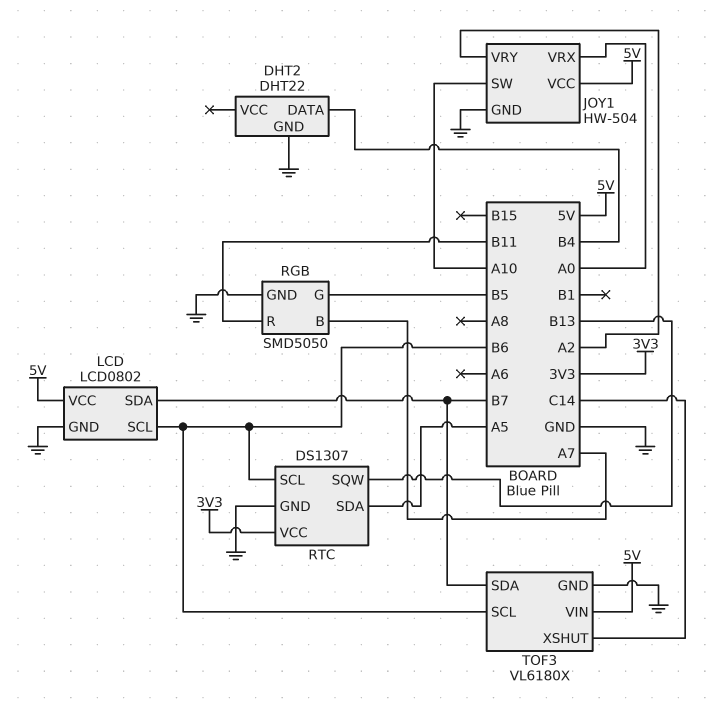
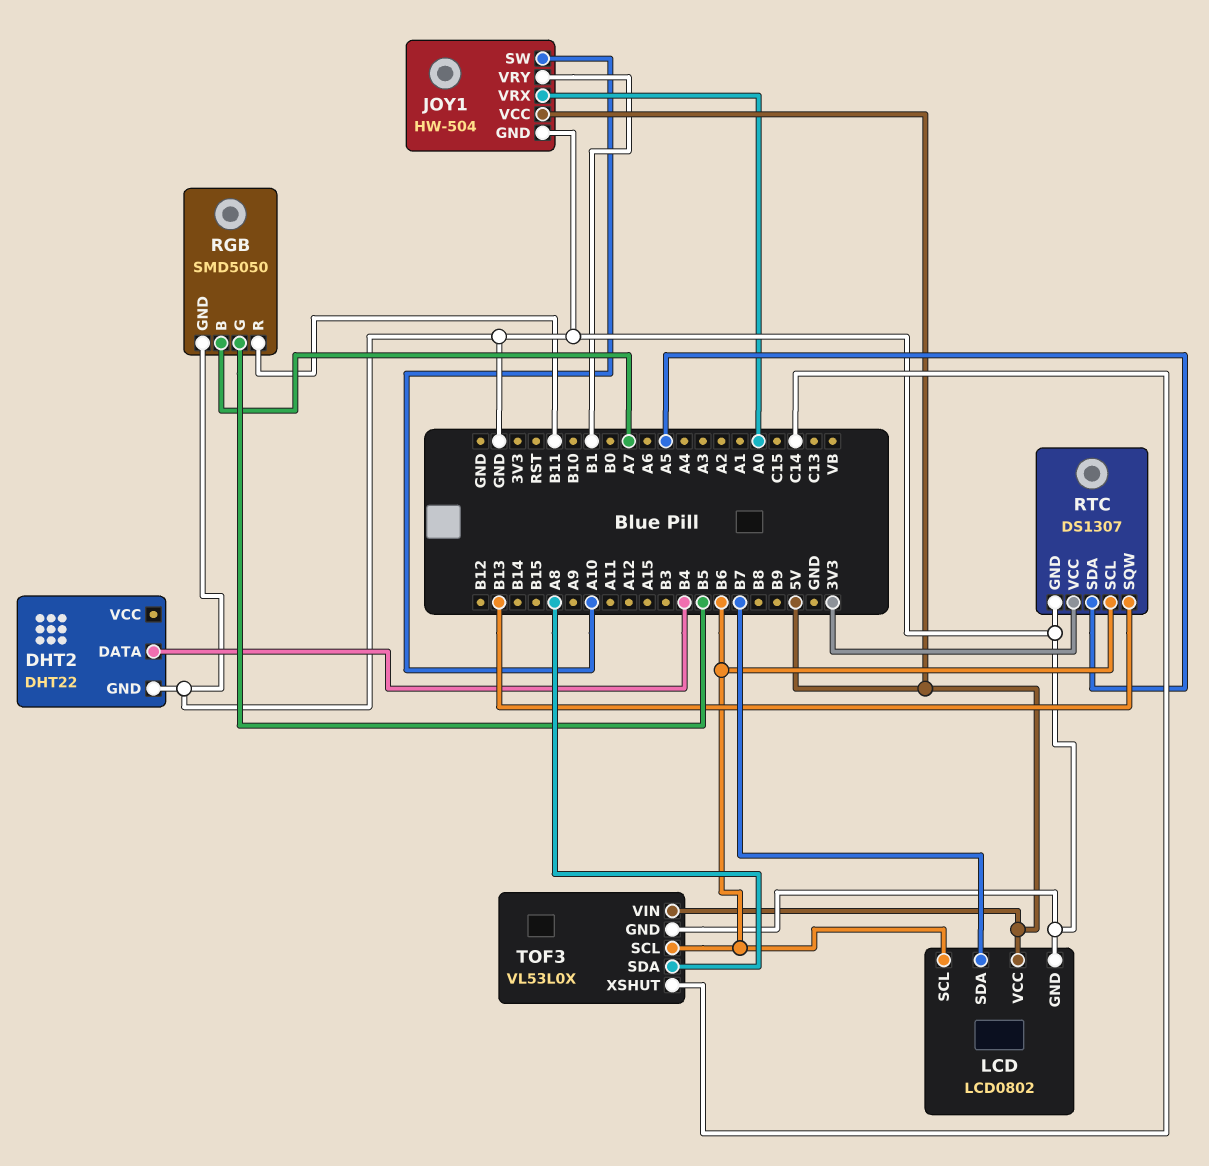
JOY1 pin VRY: A2 -> B1
TOF3: VL6180X -> VL53L0X
TOF3 pin SDA: B7 -> A8

